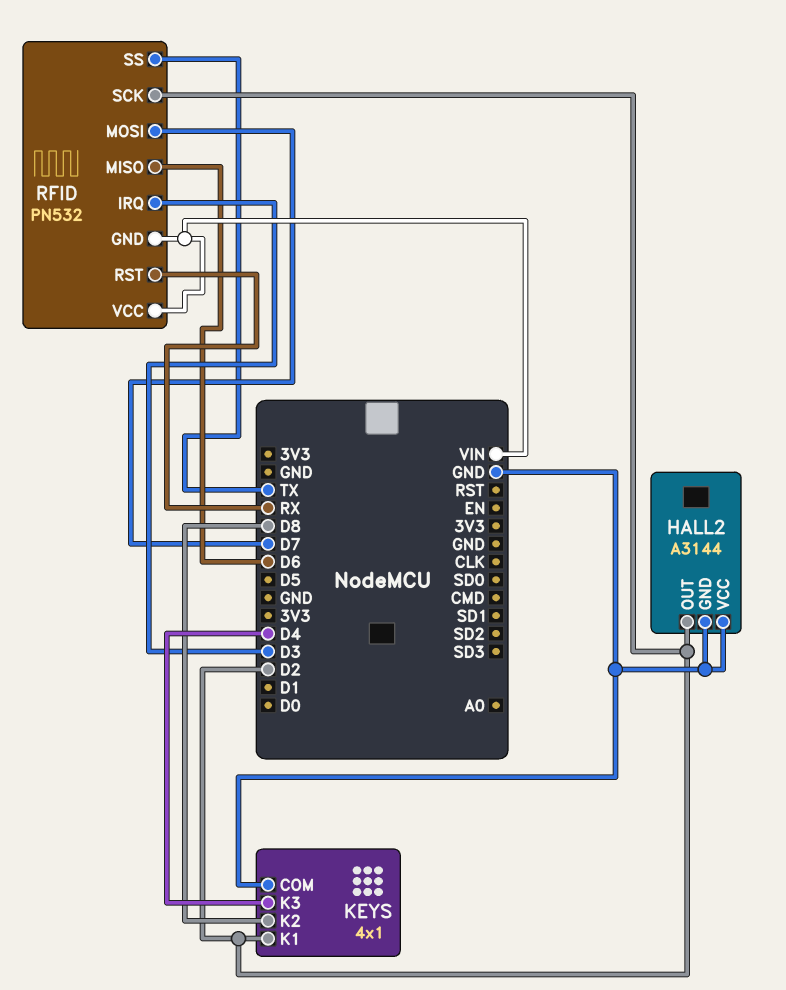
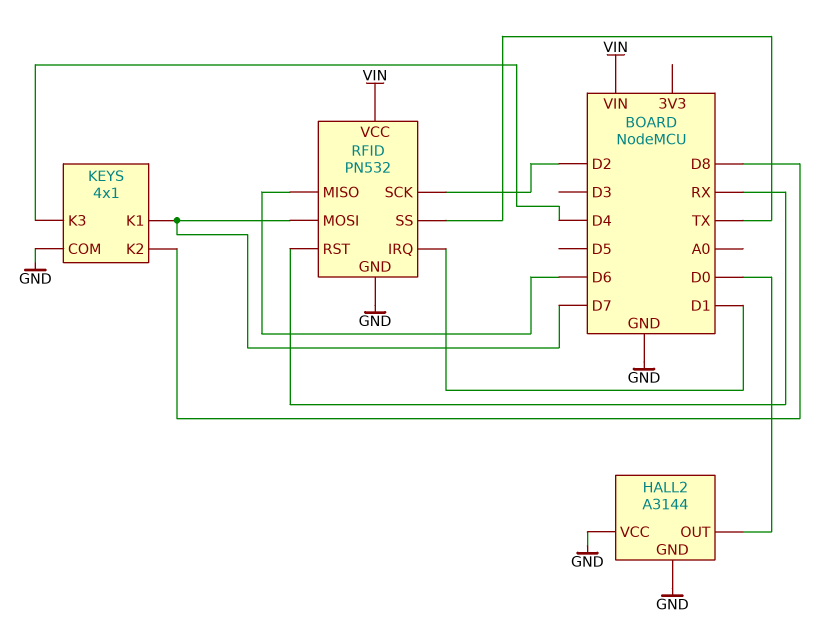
HALL2 pin OUT: D2 -> D0
KEYS pin K1: D2 -> D7
RFID pin GND: VIN -> GND
RFID pin IRQ: D3 -> D1

